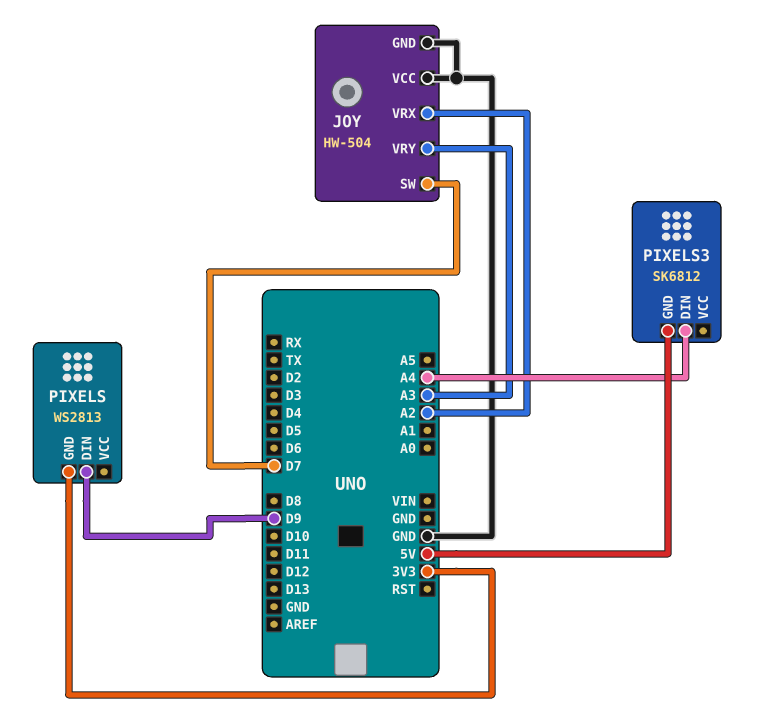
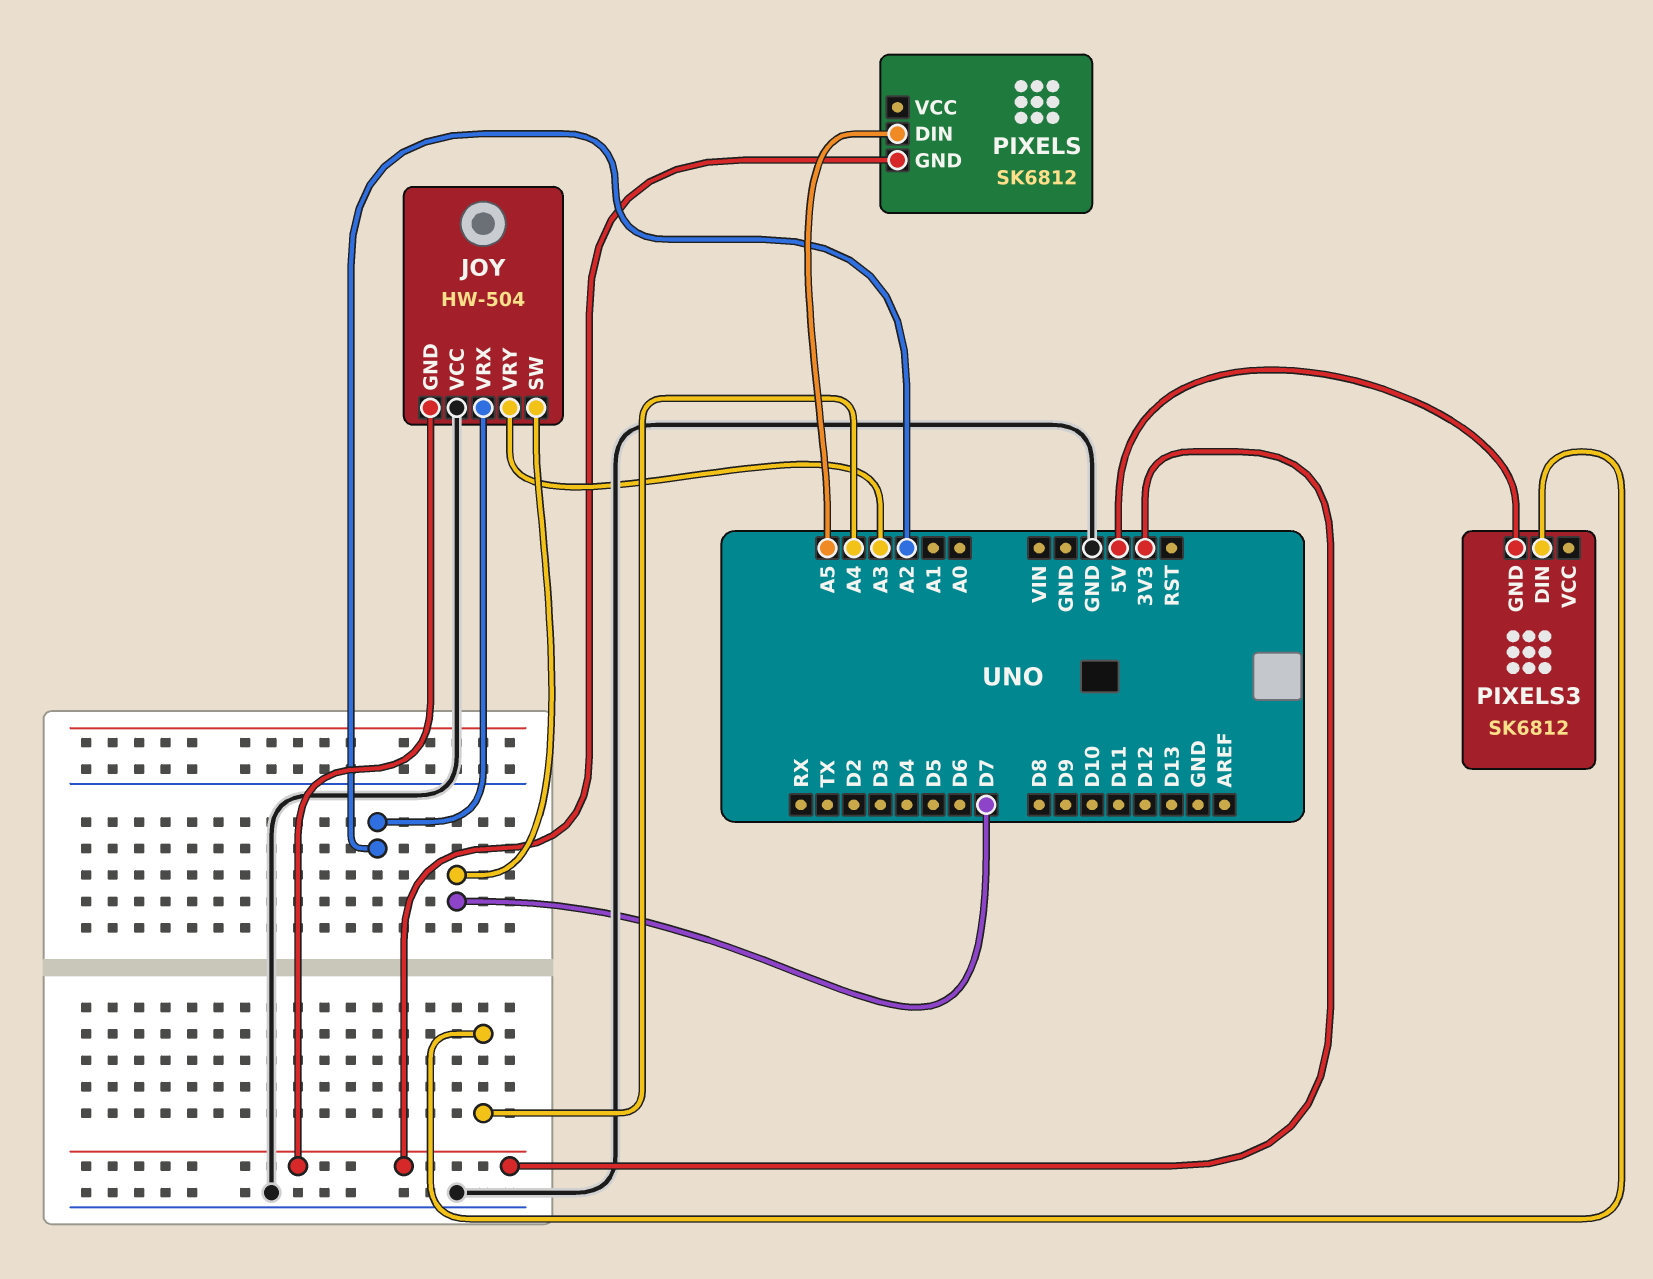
JOY pin GND: GND -> 3V3
PIXELS: WS2813 -> SK6812
PIXELS pin DIN: D9 -> A5

